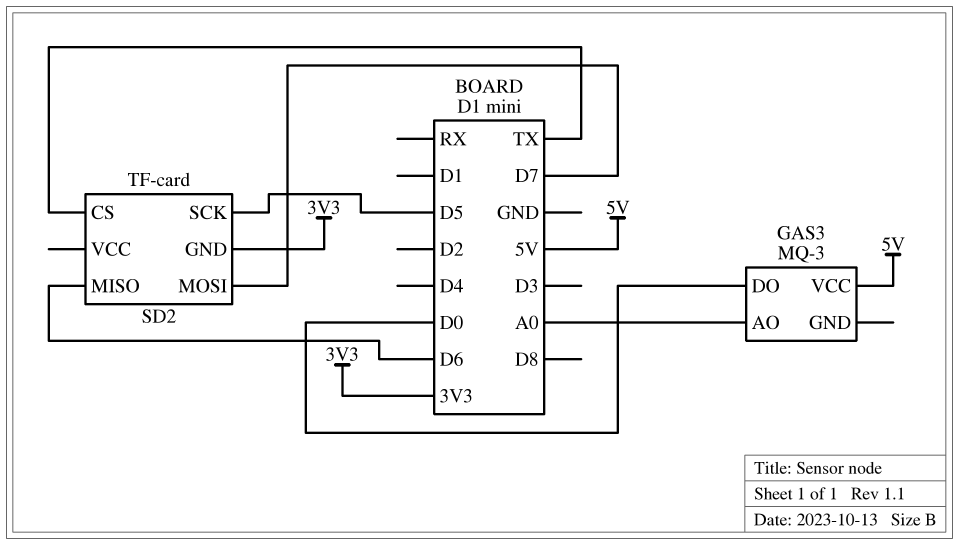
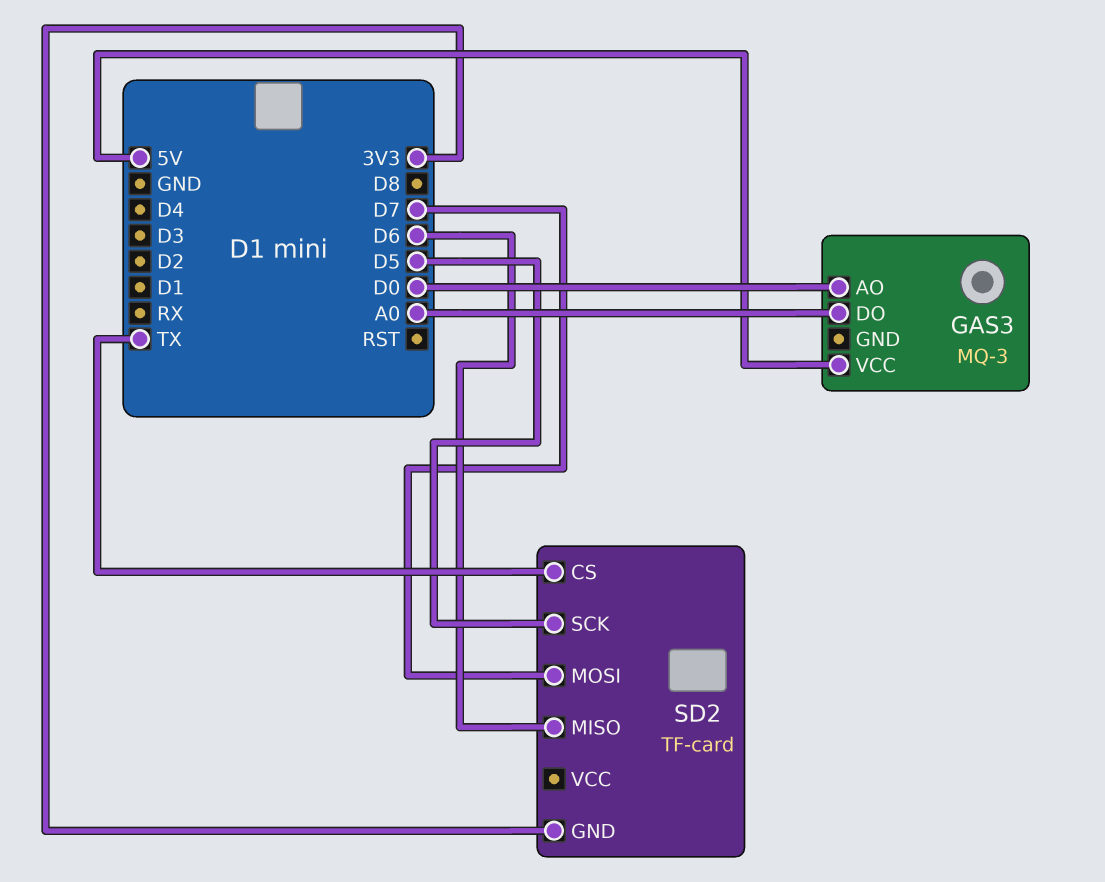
GAS3 pin AO: A0 -> D0
GAS3 pin DO: D0 -> A0

